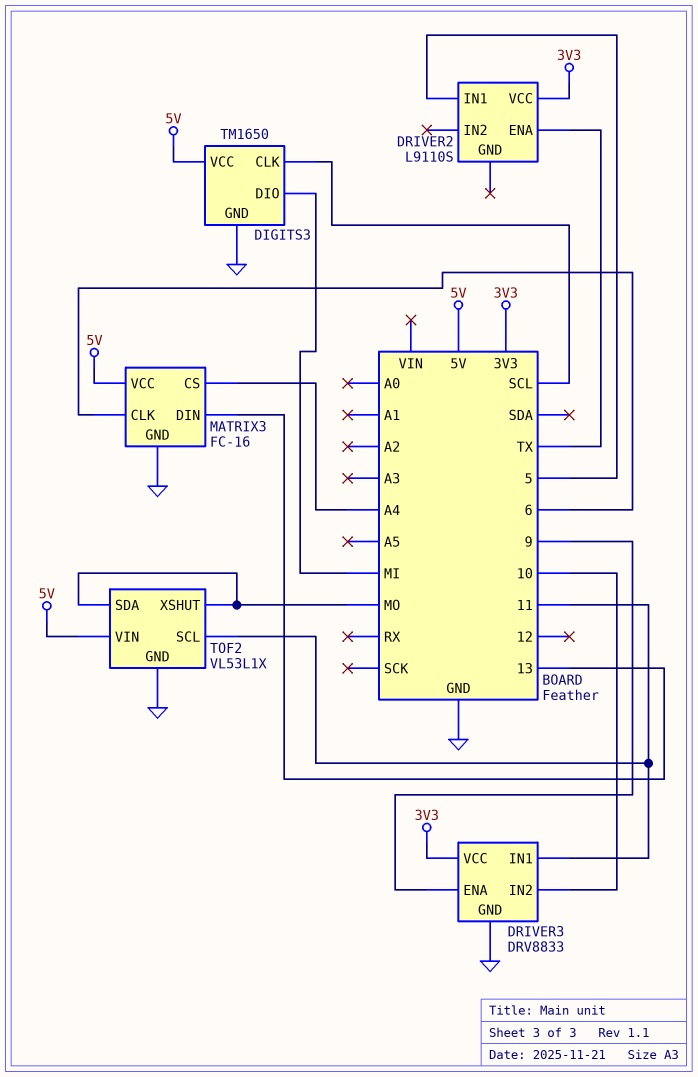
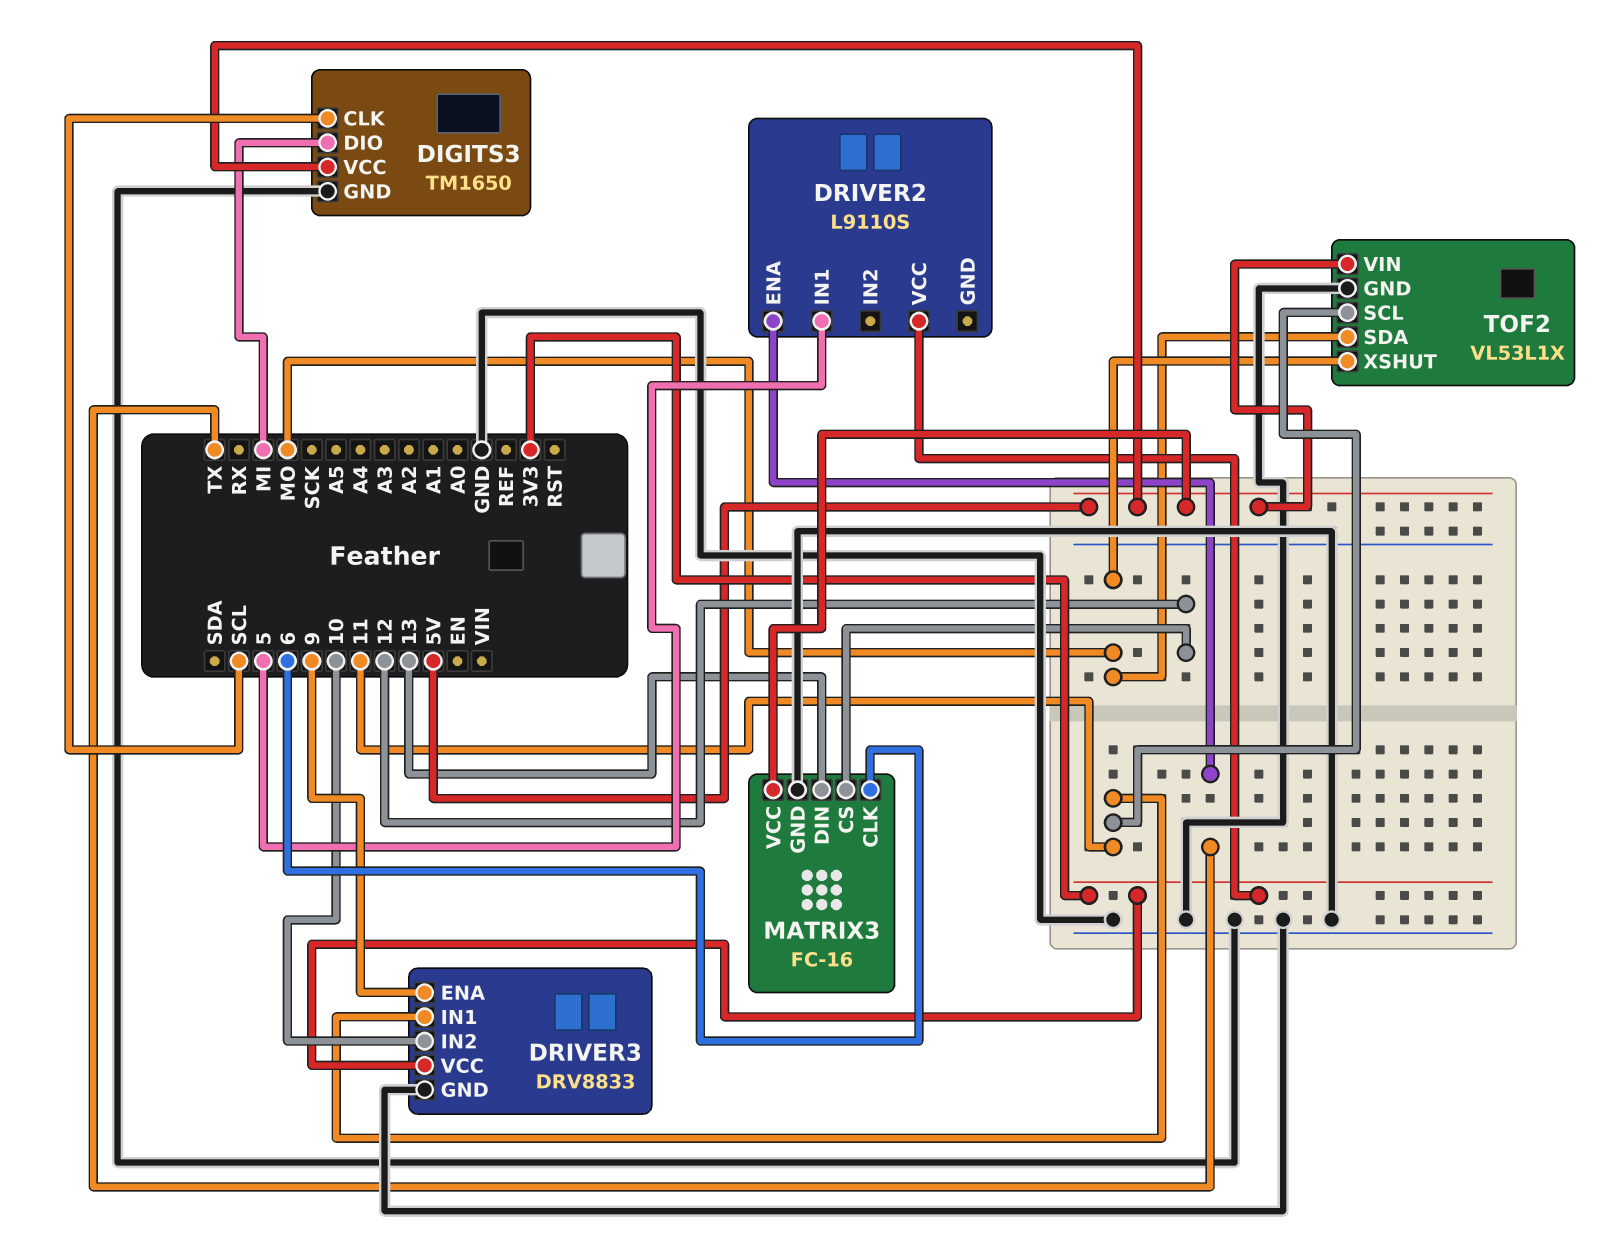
MATRIX3 pin CS: A4 -> 12

